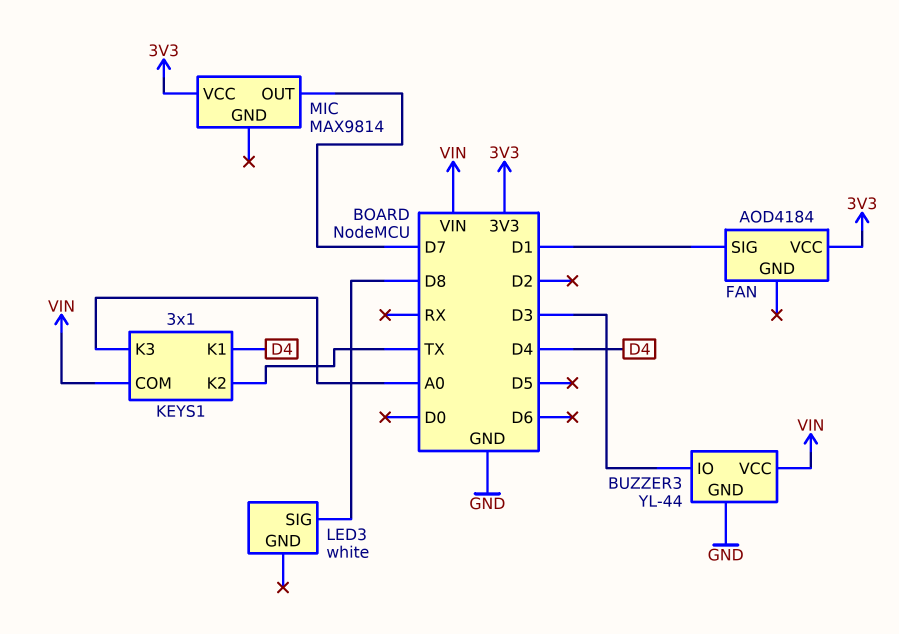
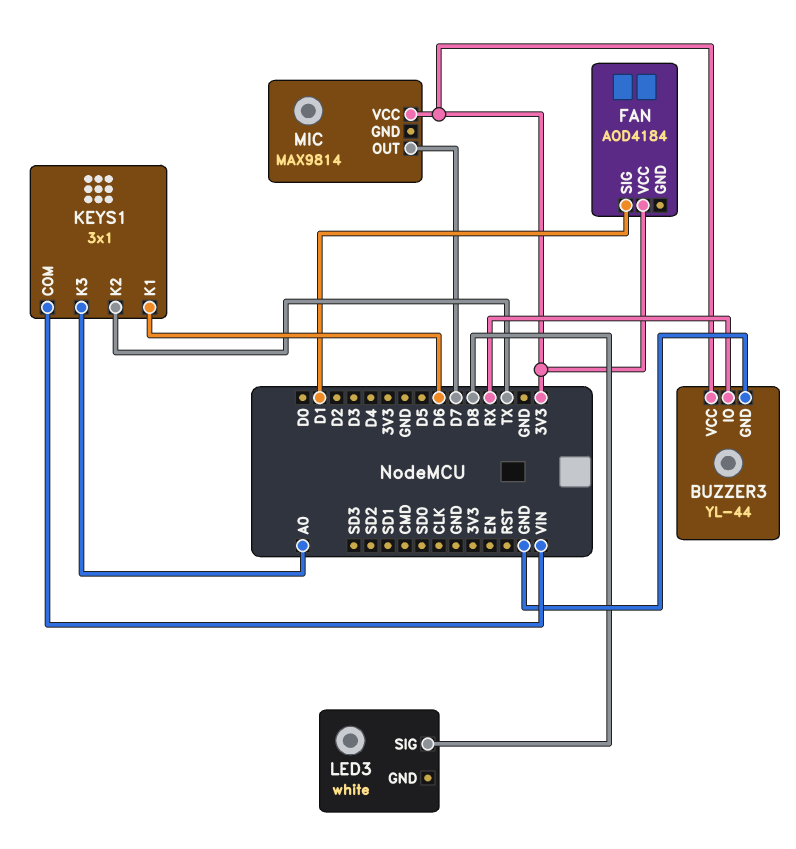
BUZZER3 pin IO: D3 -> RX
BUZZER3 pin VCC: VIN -> 3V3
KEYS1 pin K1: D4 -> D6

